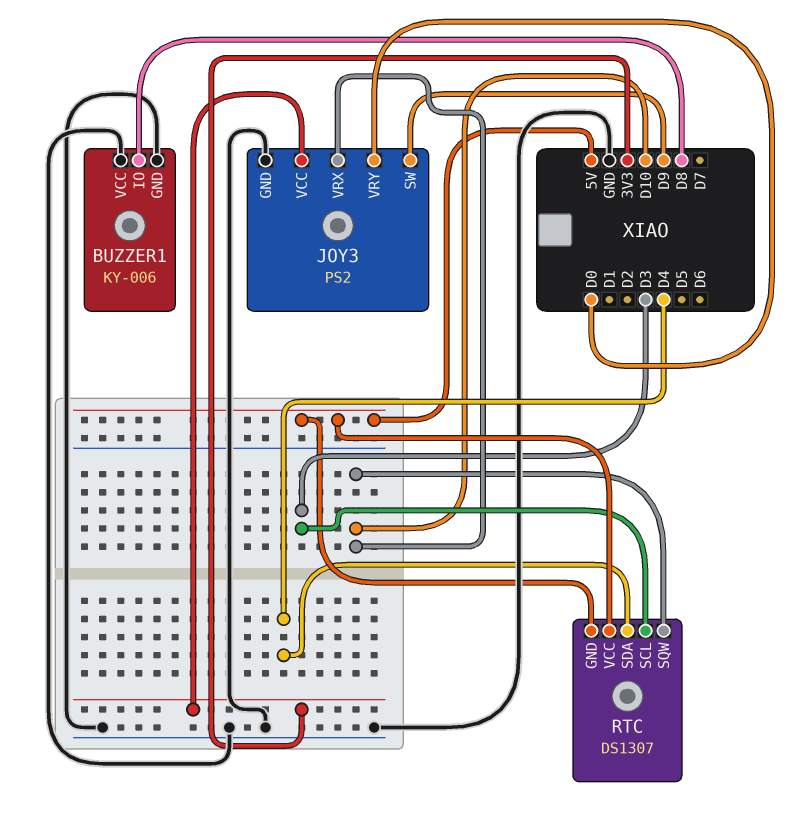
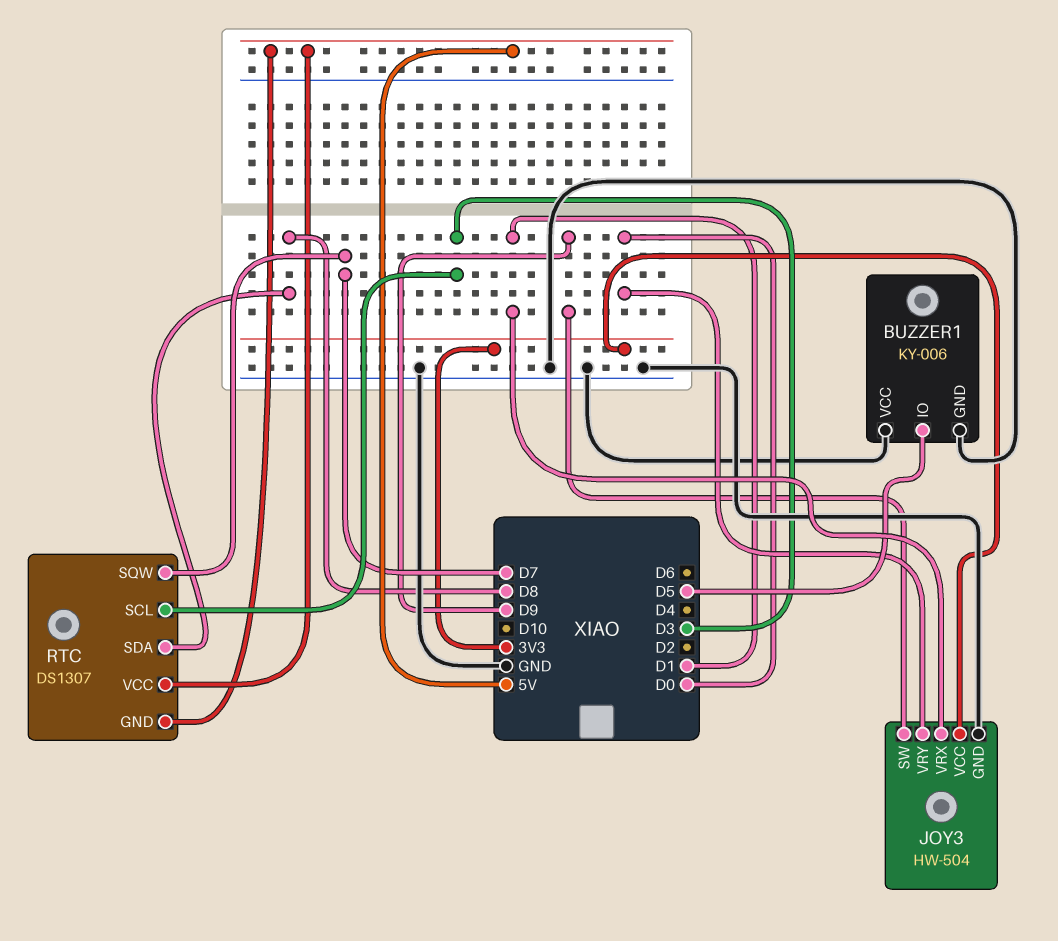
BUZZER1 pin IO: D8 -> D5
JOY3: PS2 -> HW-504
JOY3 pin VRX: D10 -> D1
RTC pin SDA: D4 -> D8
RTC pin SQW: D10 -> D7

